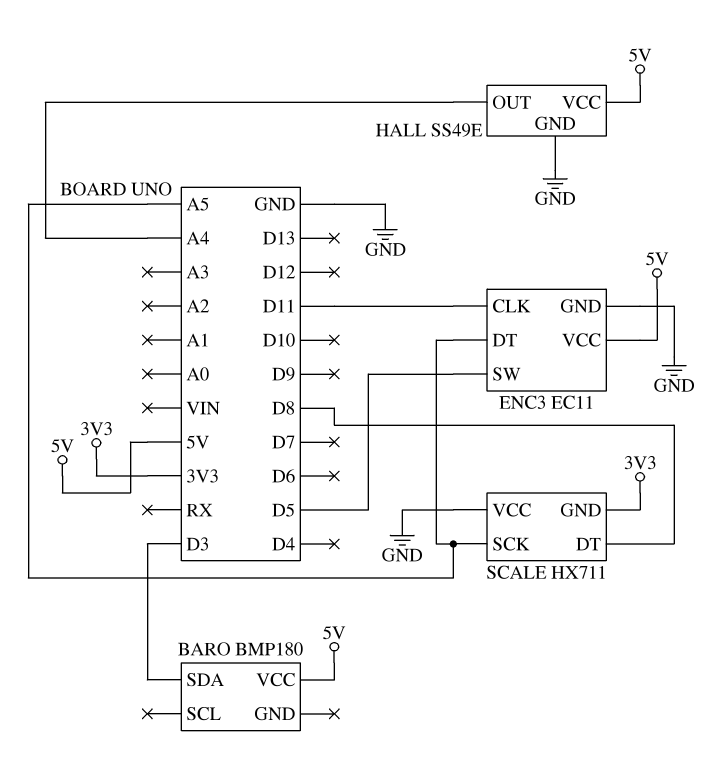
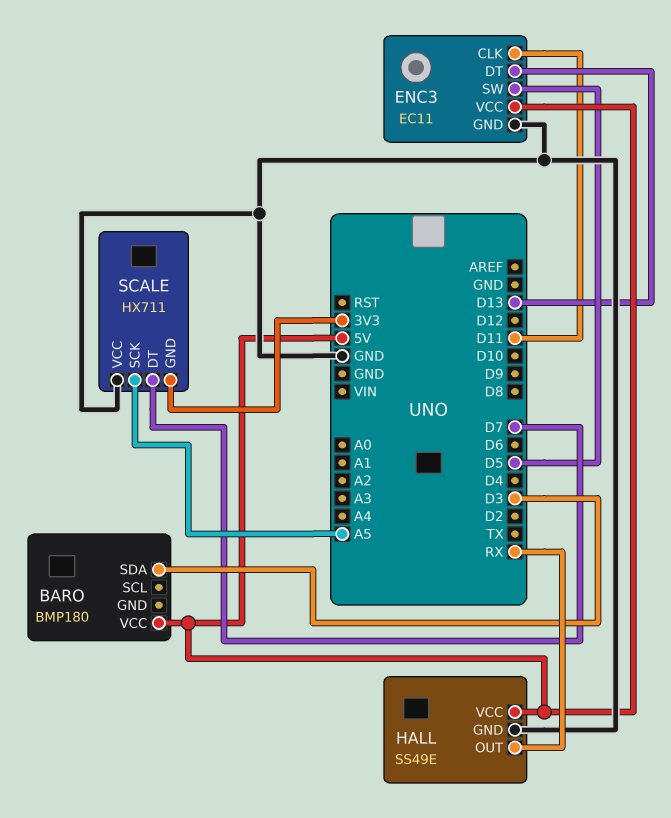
ENC3 pin DT: A5 -> D13
HALL pin OUT: A4 -> RX
SCALE pin DT: D8 -> D7

